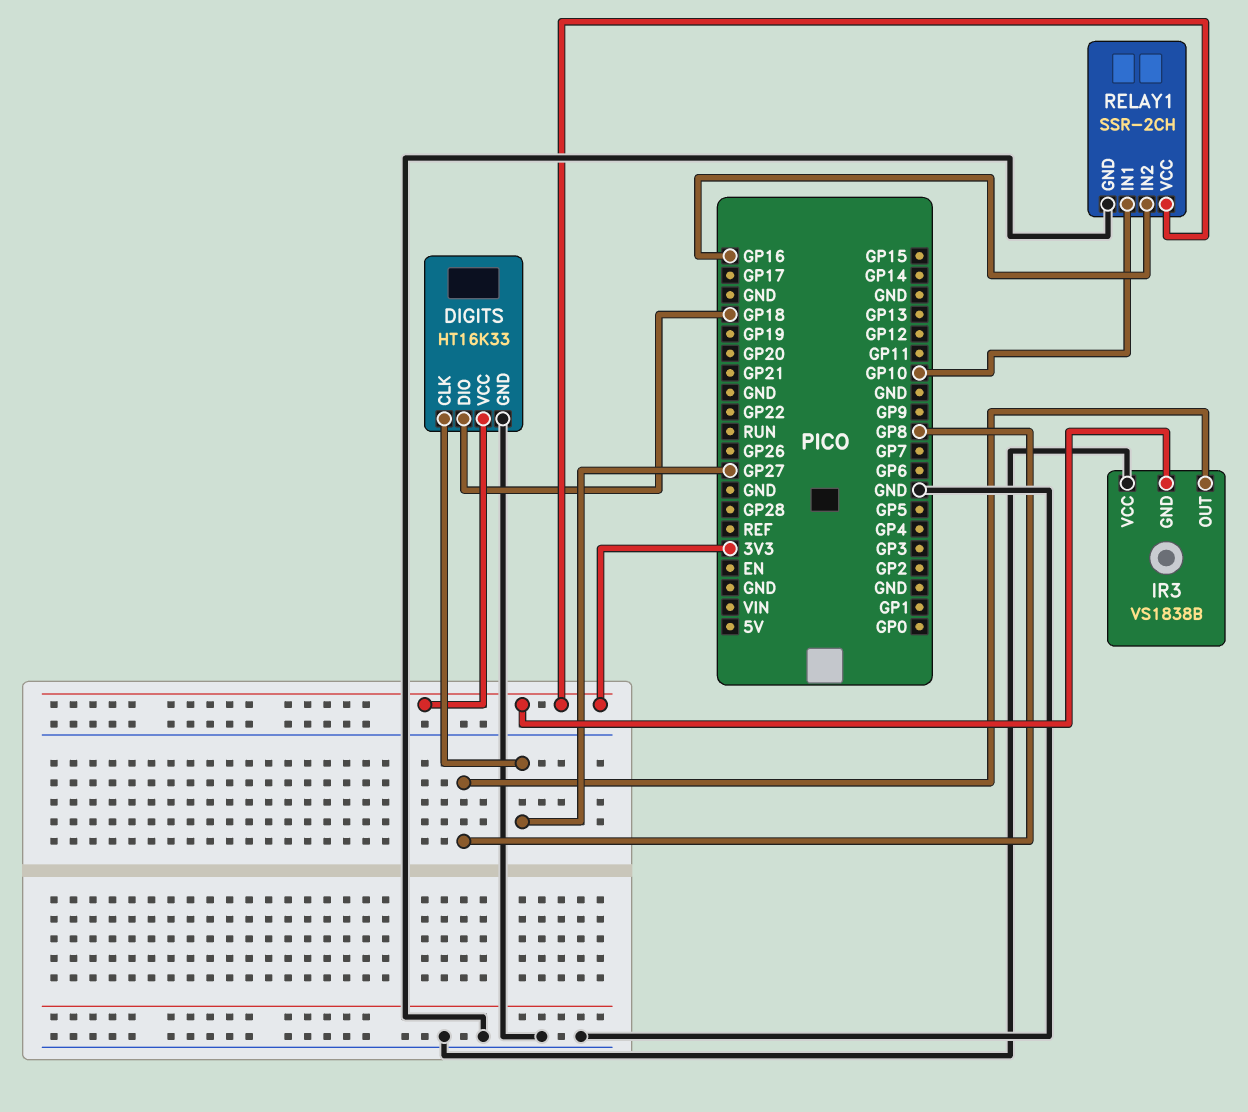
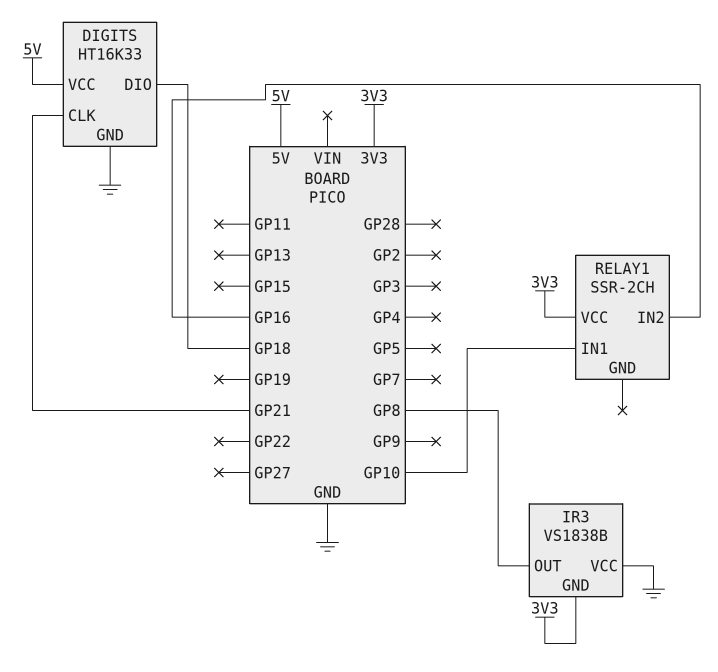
DIGITS pin CLK: GP27 -> GP21
DIGITS pin VCC: 3V3 -> 5V
RELAY1 pin GND: GND -> none

